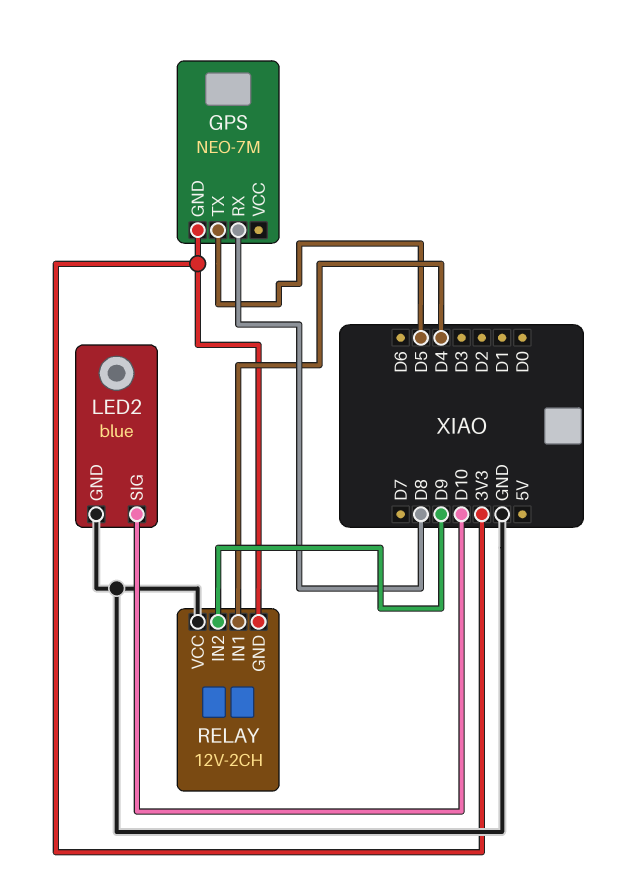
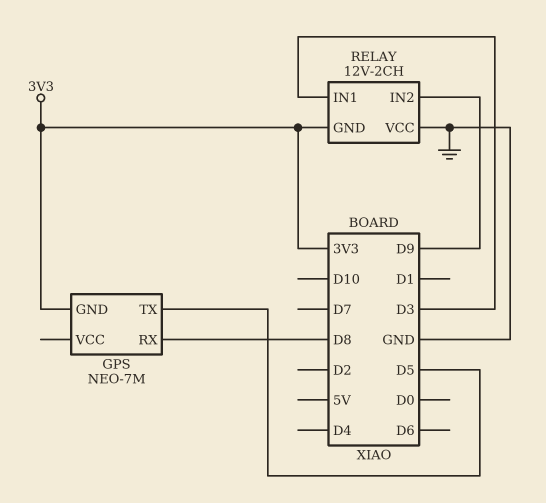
LED2: blue -> none
LED2 pin GND: GND -> none
LED2 pin SIG: D10 -> none
RELAY pin IN1: D4 -> D3

